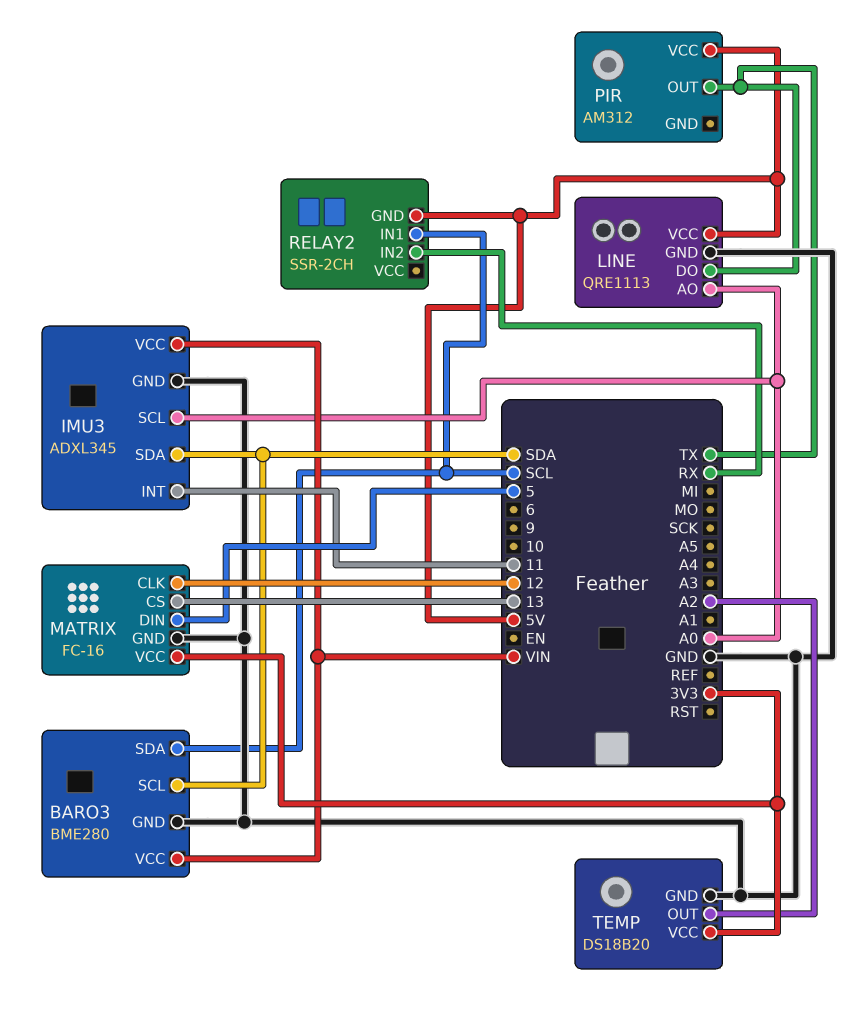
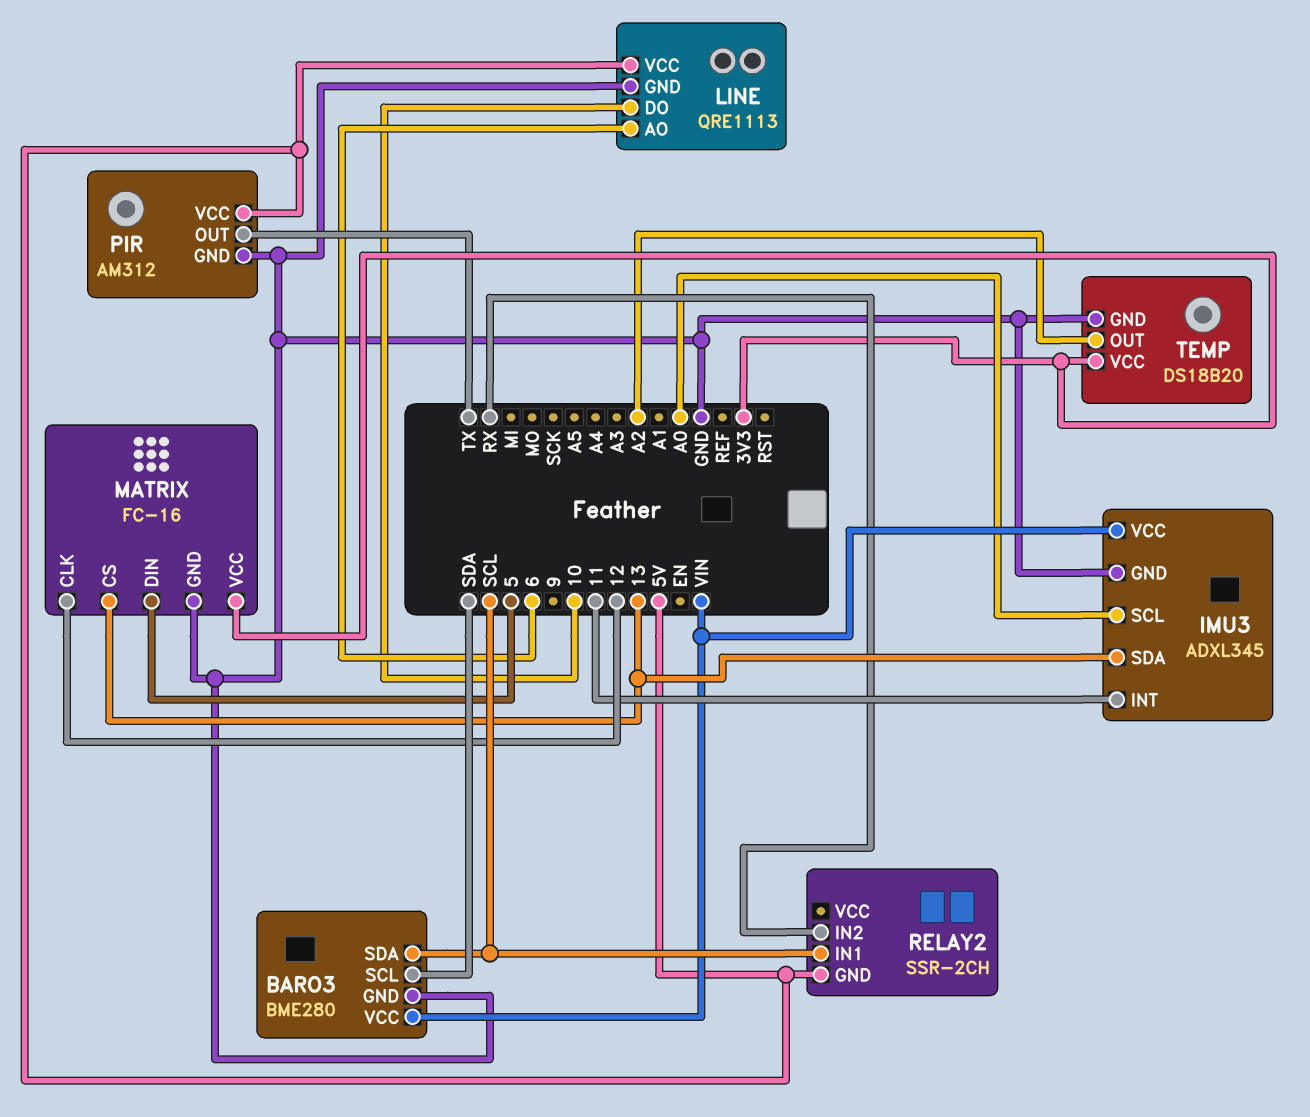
IMU3 pin SDA: SDA -> 13
LINE pin AO: A0 -> 6
LINE pin DO: TX -> 10
PIR pin GND: none -> GND

